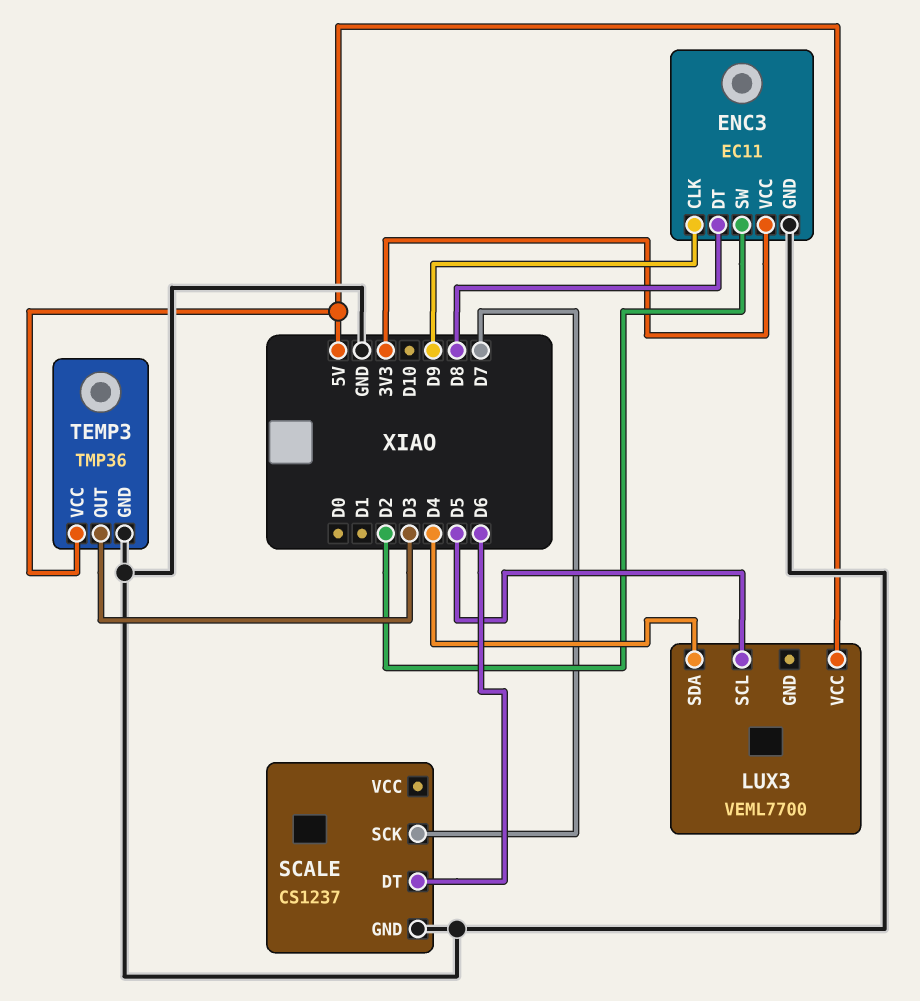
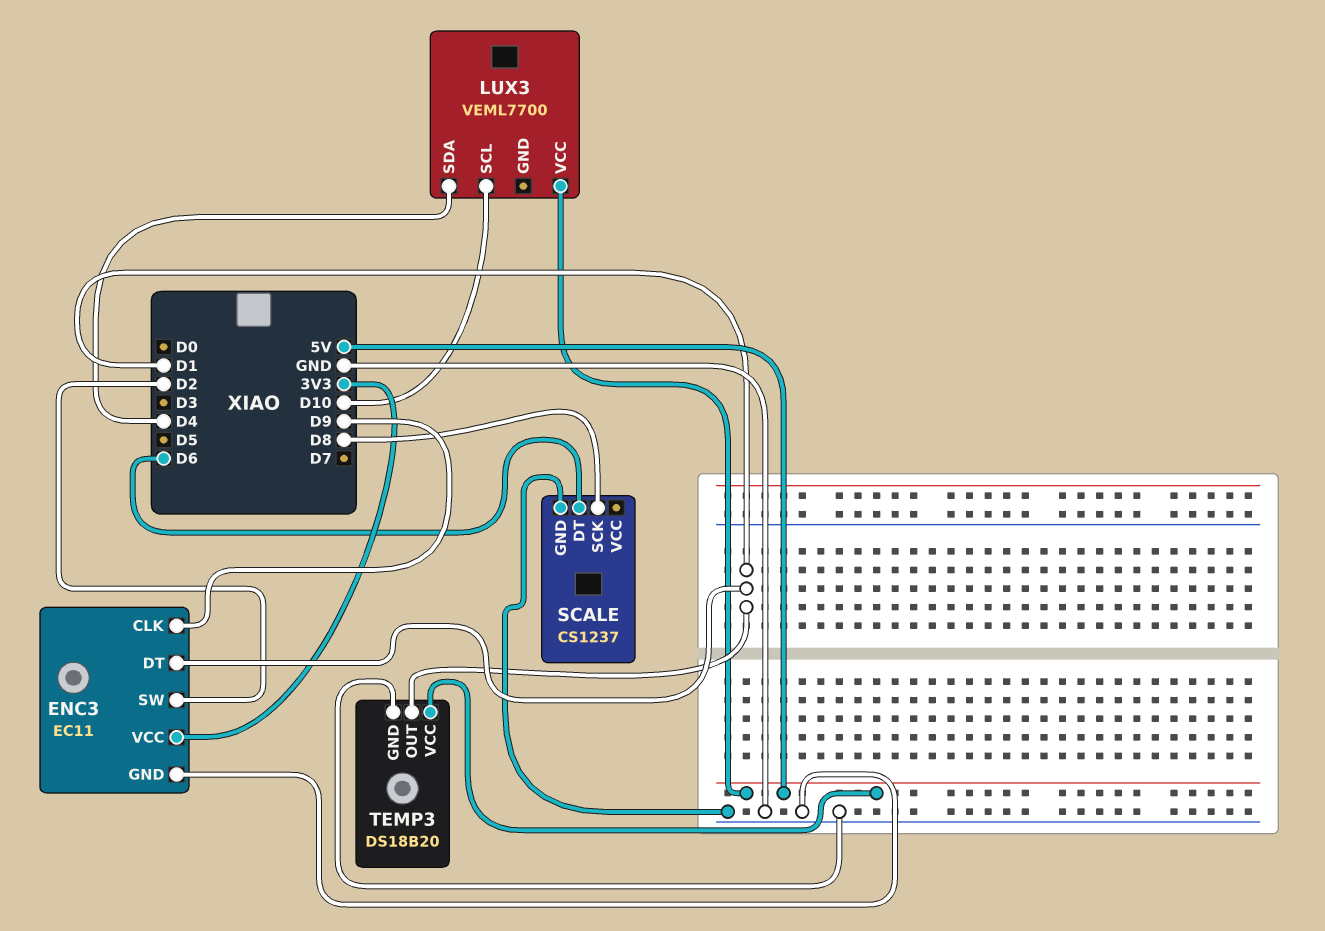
ENC3 pin DT: D8 -> D1
LUX3 pin SCL: D5 -> D10
SCALE pin SCK: D7 -> D8
TEMP3: TMP36 -> DS18B20
TEMP3 pin OUT: D3 -> D1

